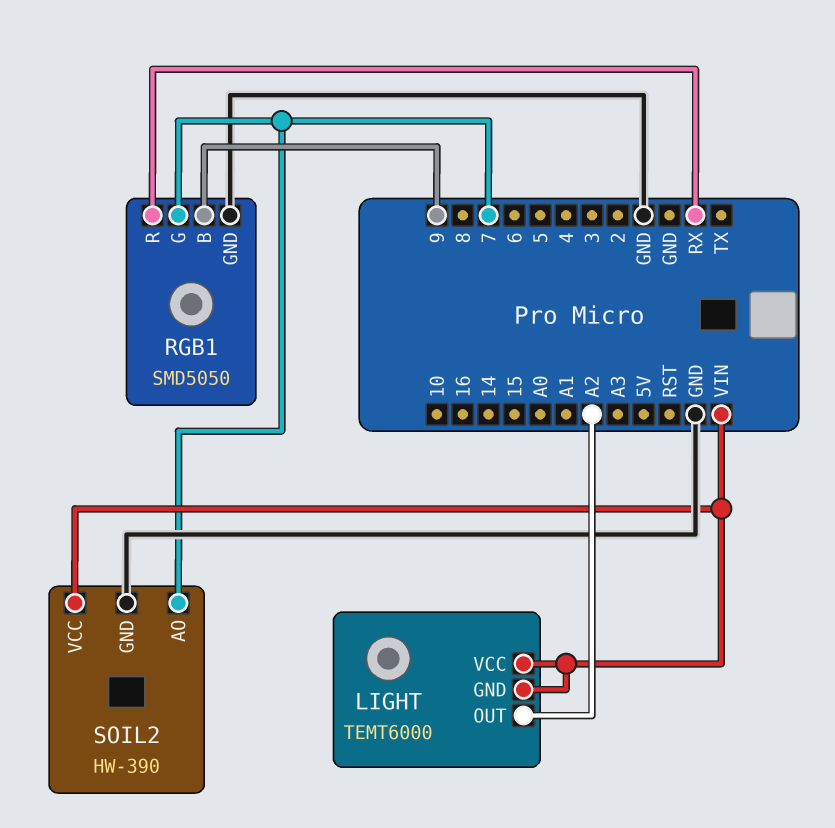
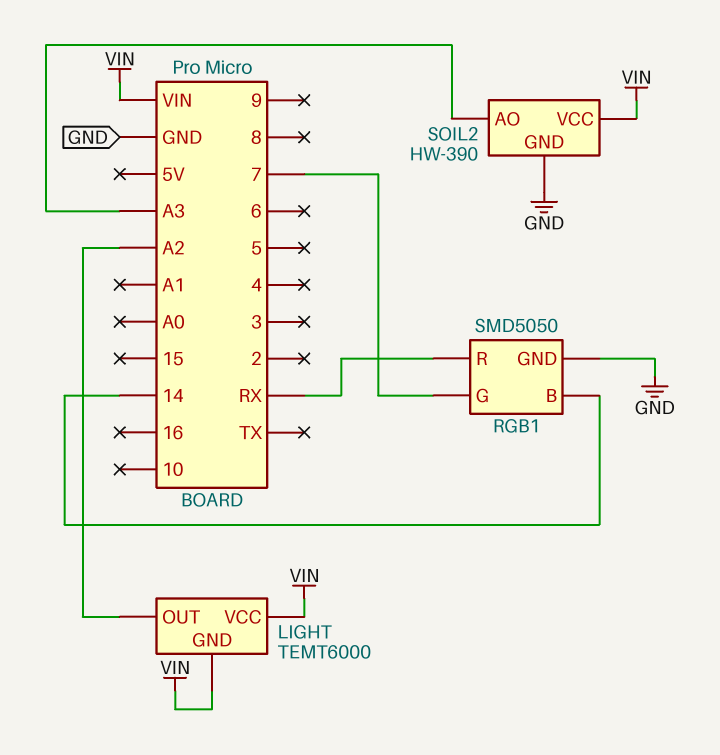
RGB1 pin B: 9 -> 14
SOIL2 pin AO: 7 -> A3

